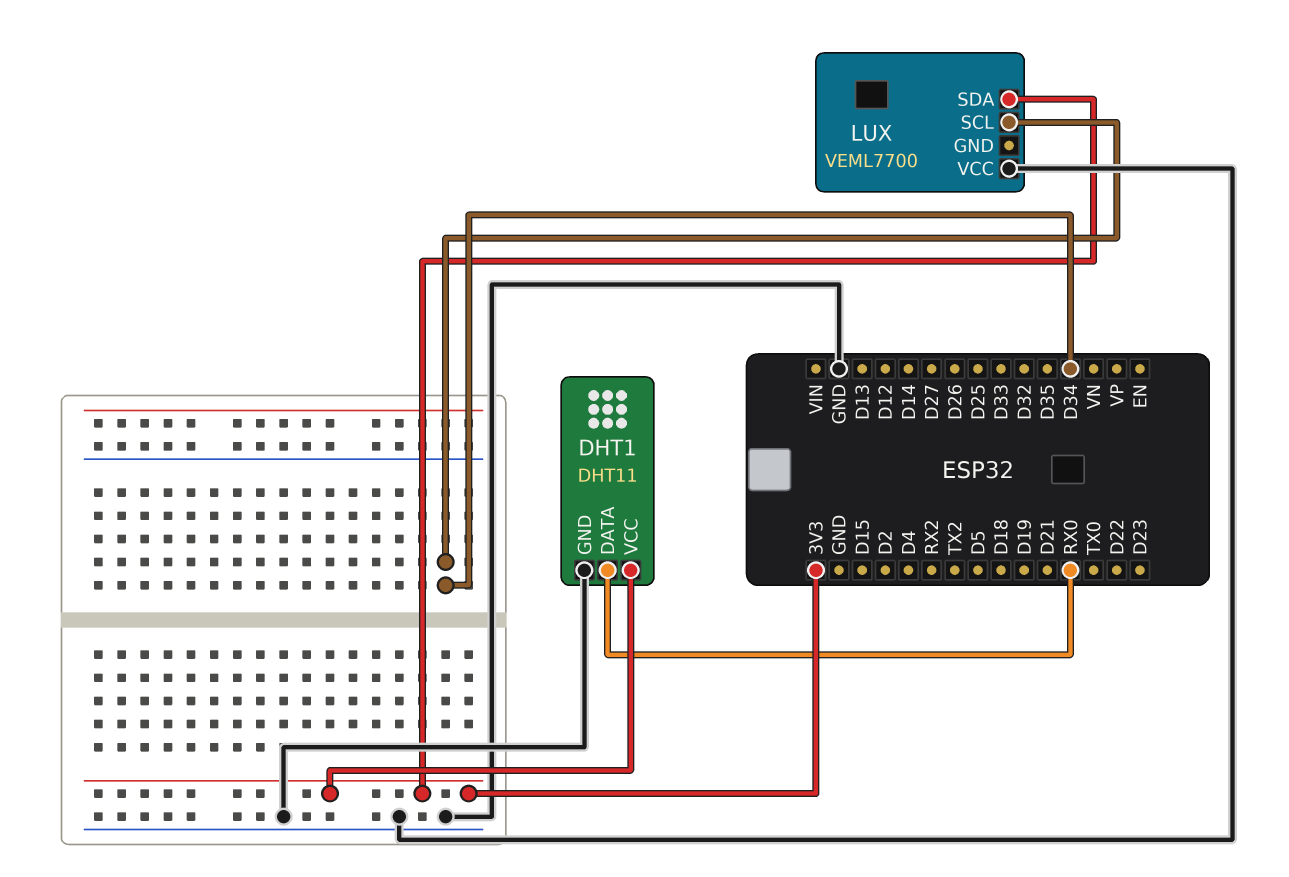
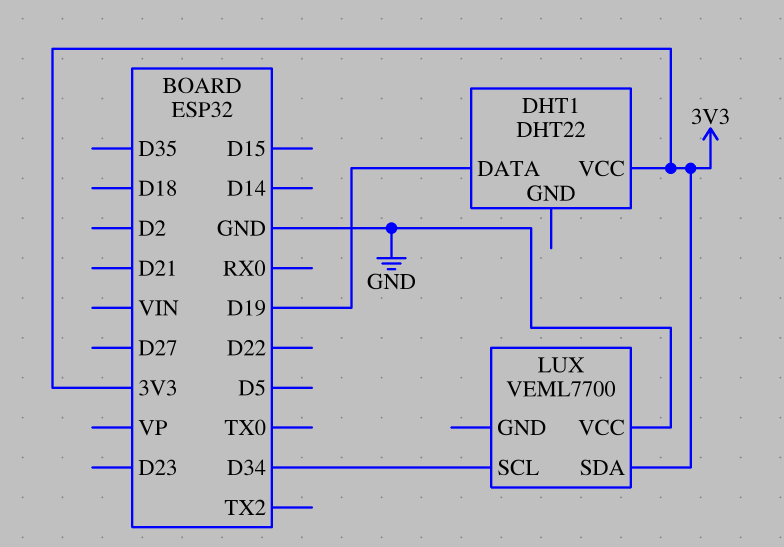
DHT1: DHT11 -> DHT22
DHT1 pin DATA: RX0 -> D19
DHT1 pin GND: GND -> none

